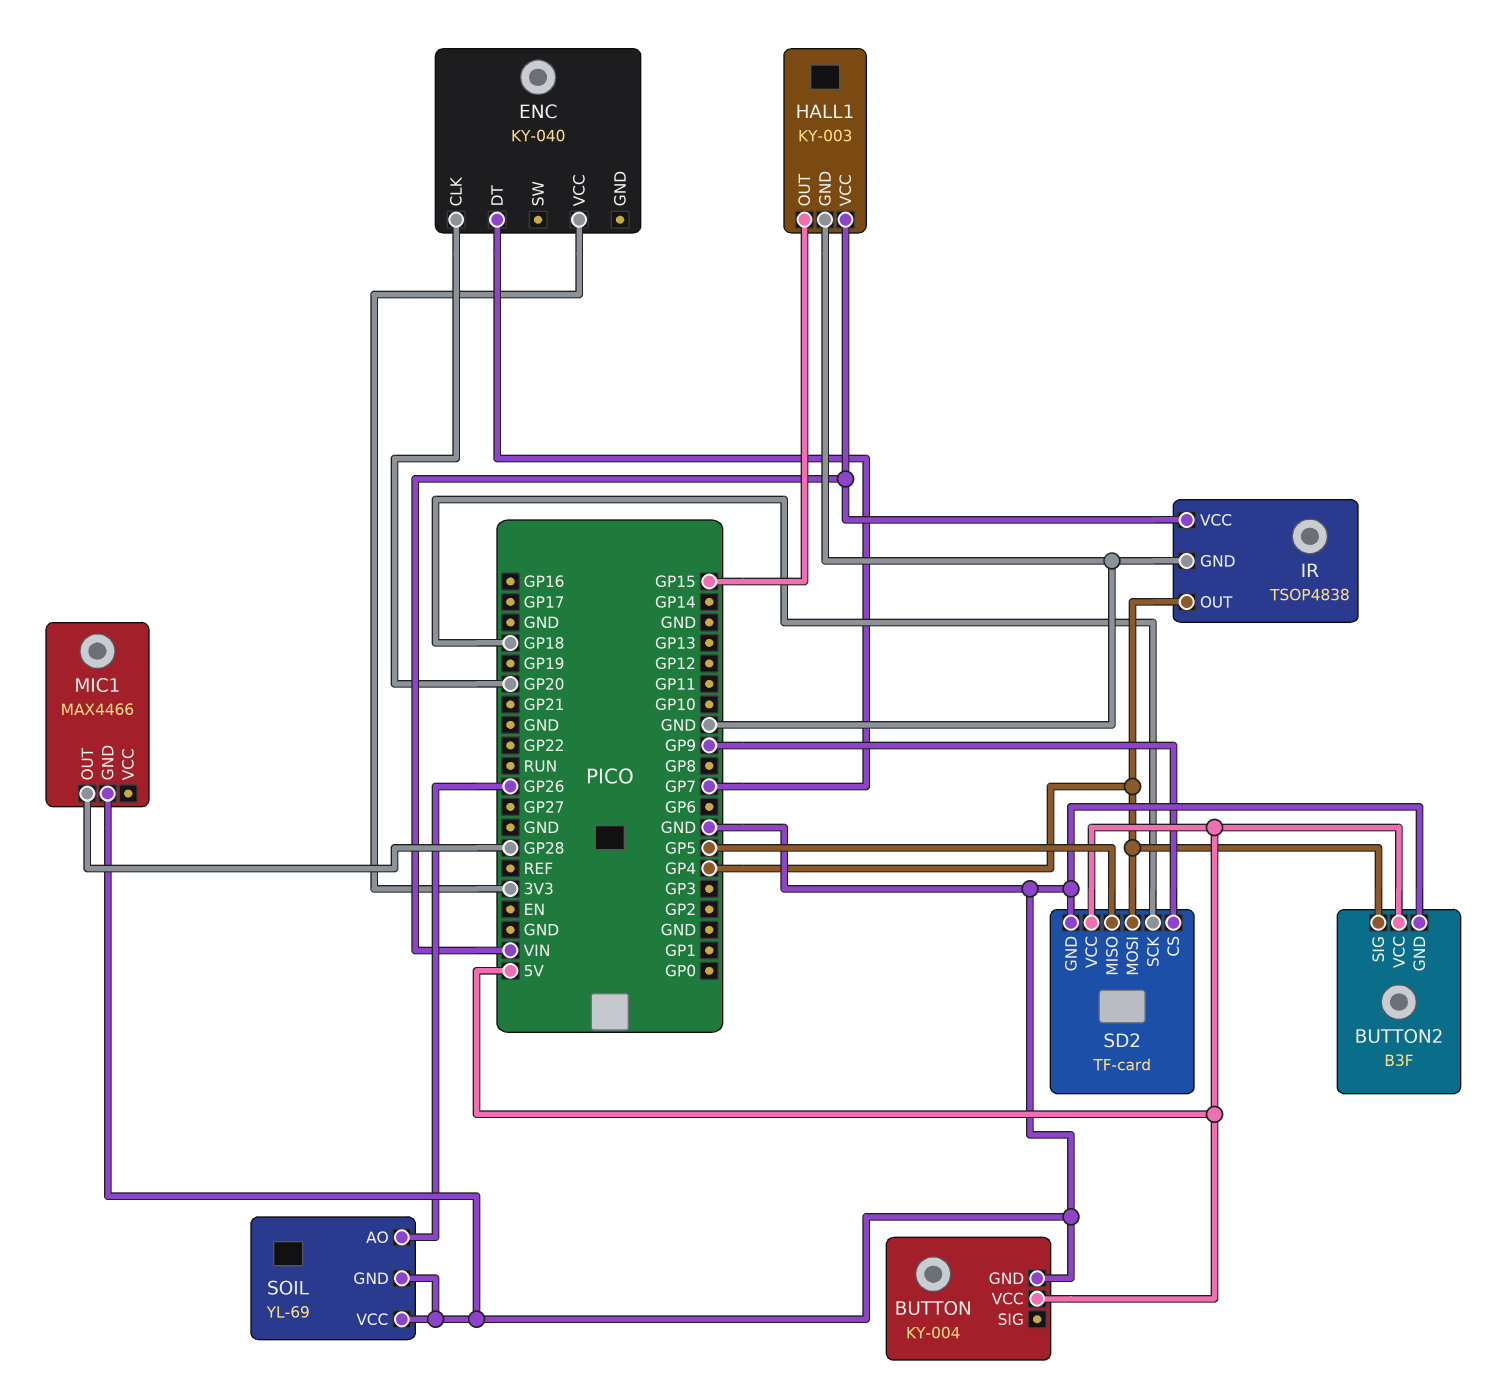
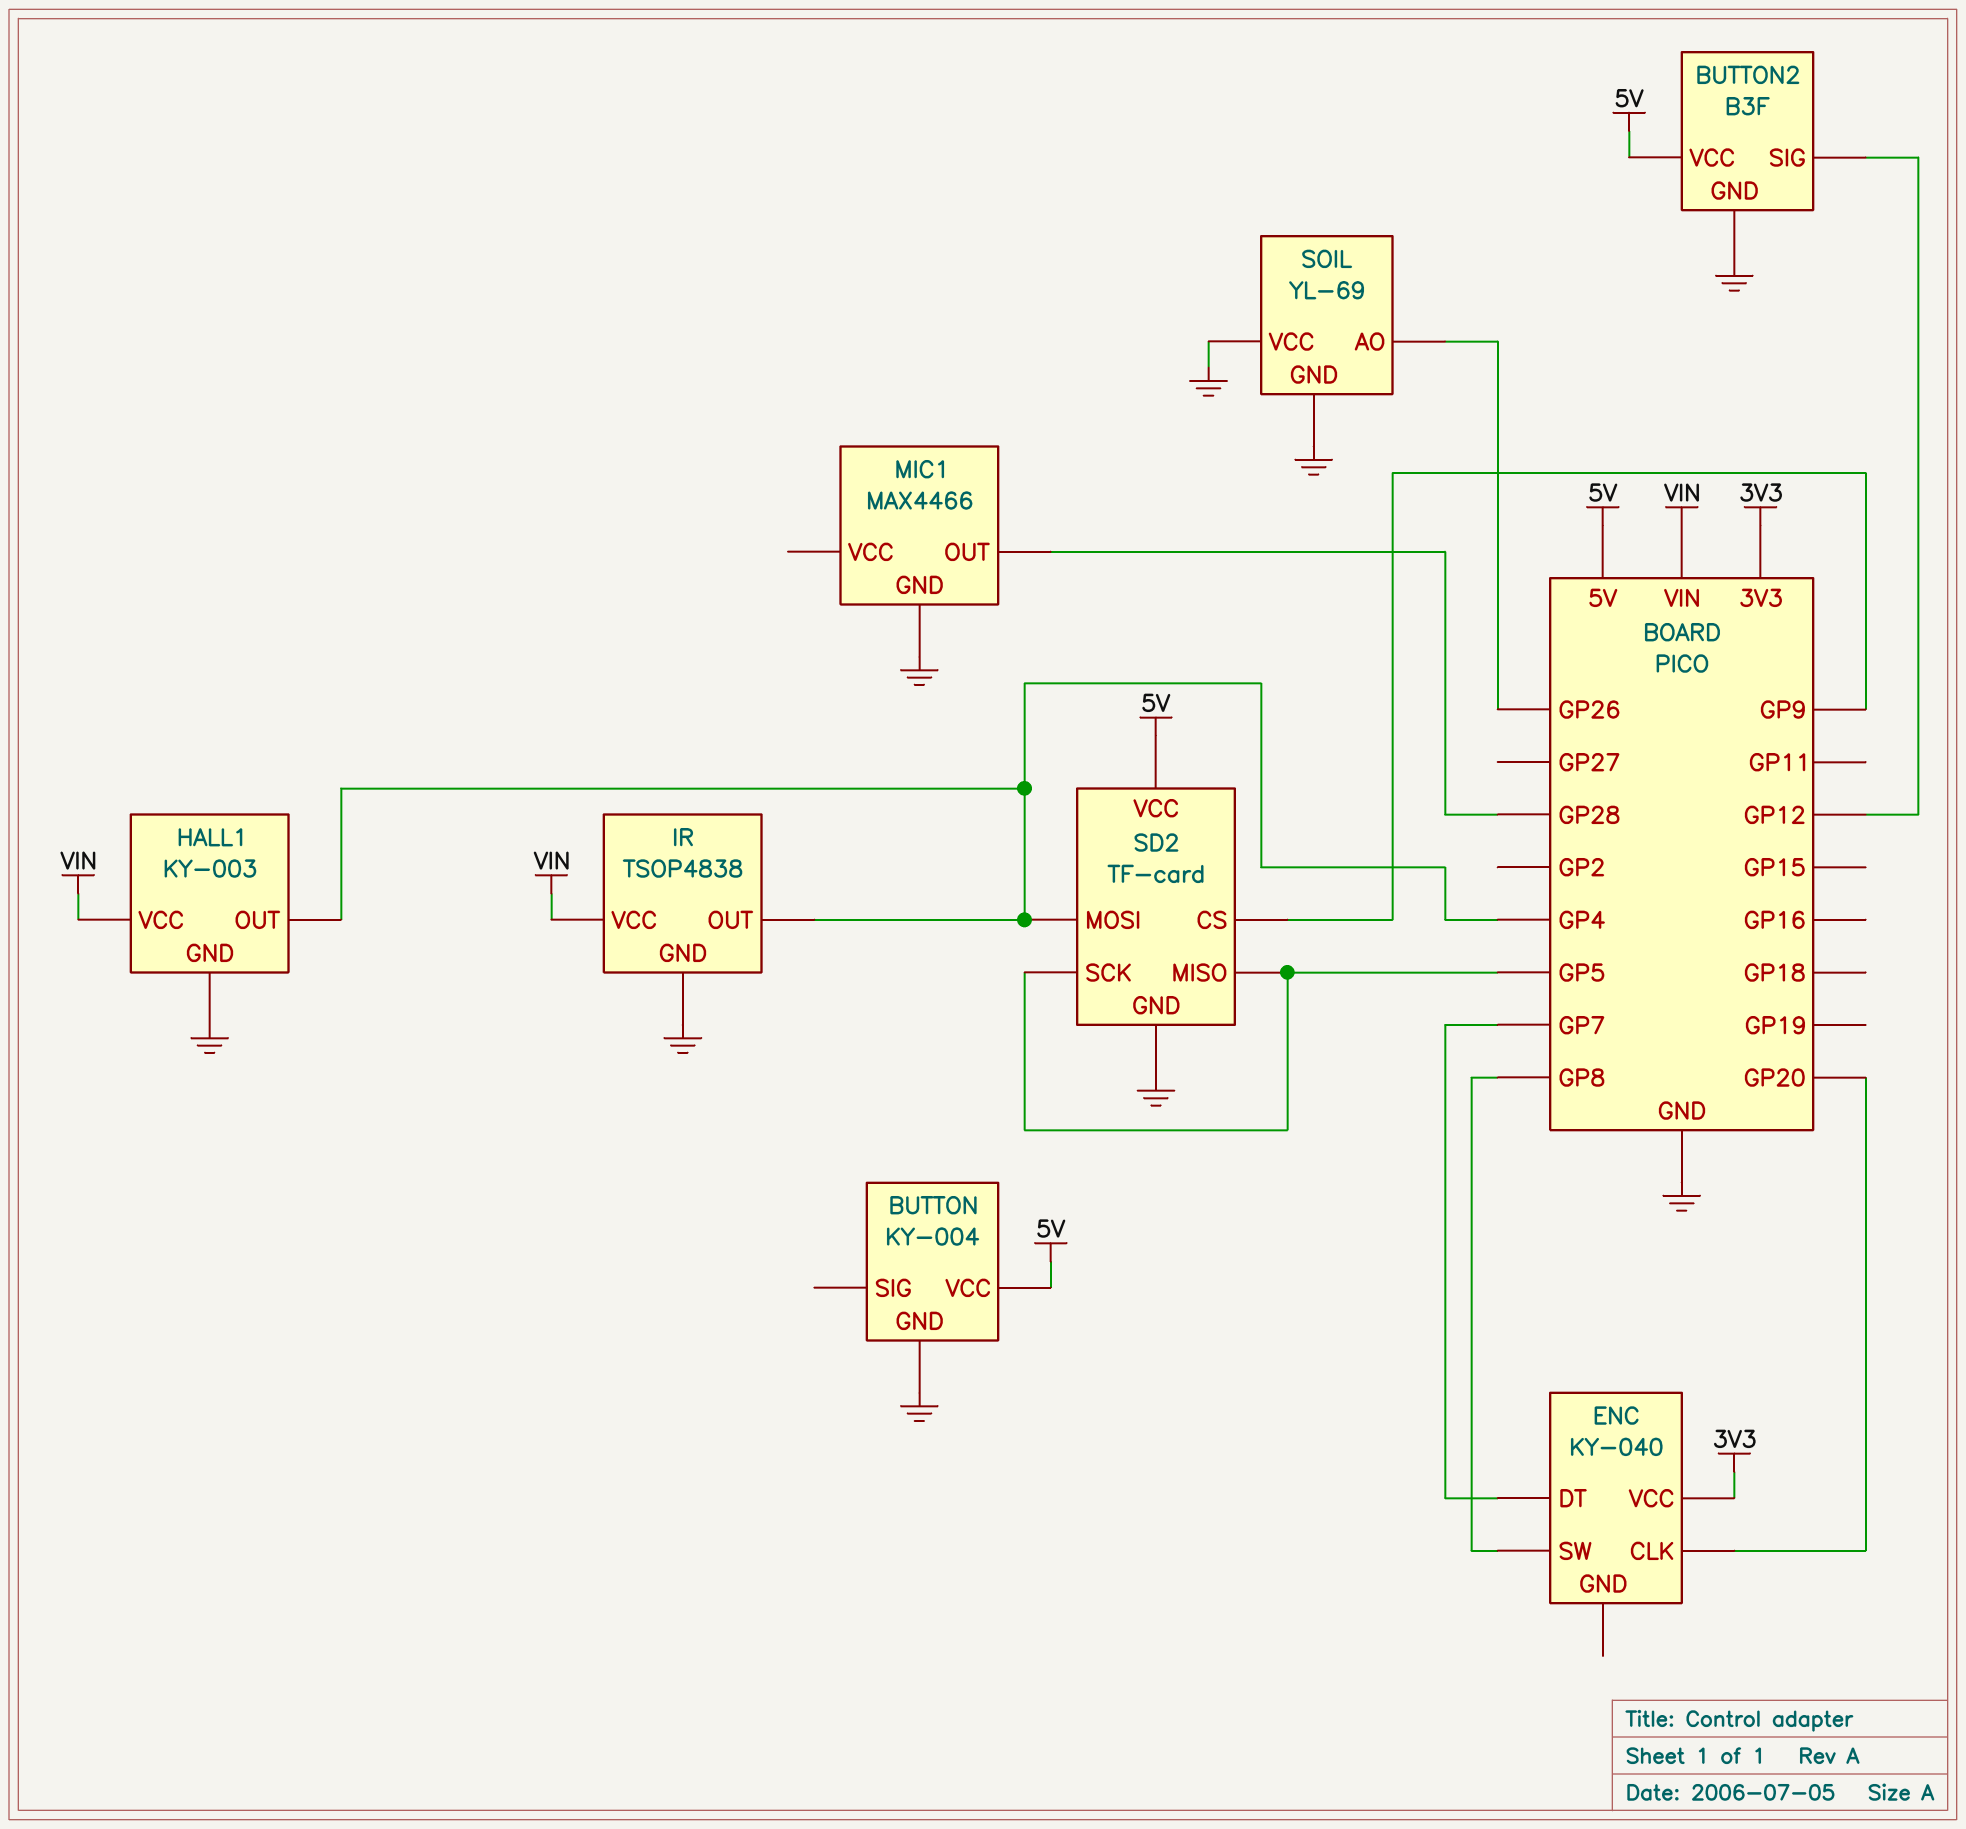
BUTTON2 pin SIG: GP4 -> GP12
ENC pin SW: none -> GP8
HALL1 pin OUT: GP15 -> GP4
SD2 pin SCK: GP18 -> GP5

